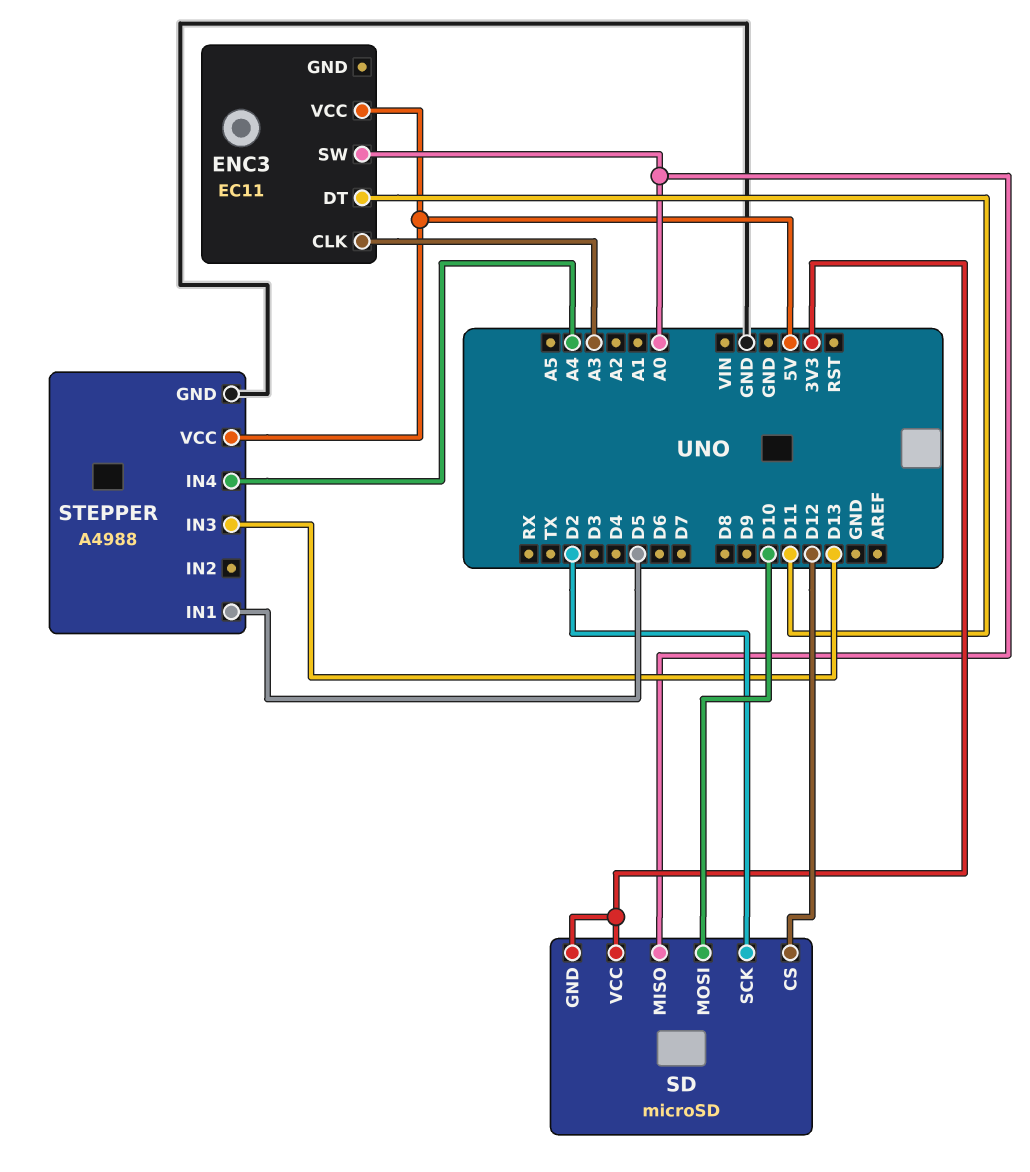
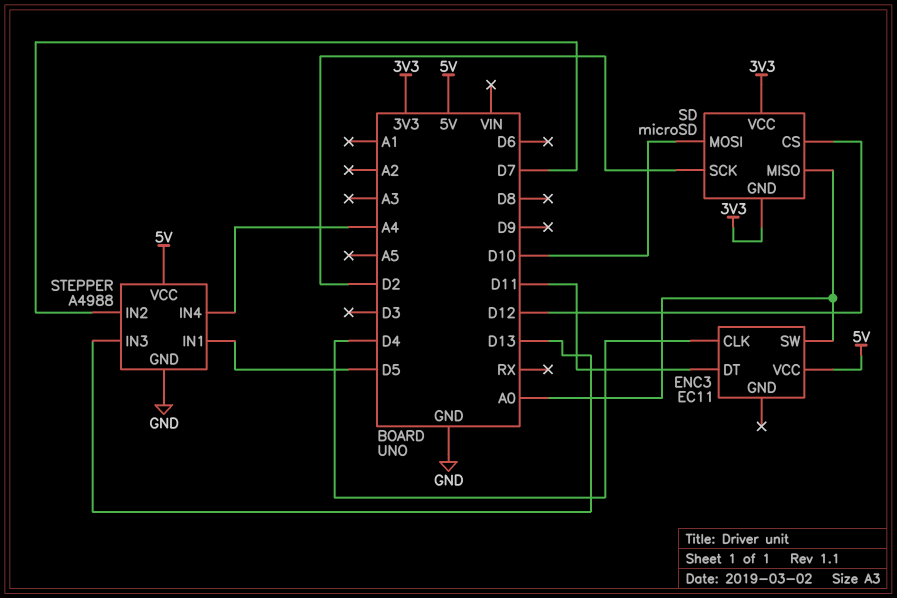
ENC3 pin CLK: A3 -> D4
STEPPER pin IN2: none -> D7

